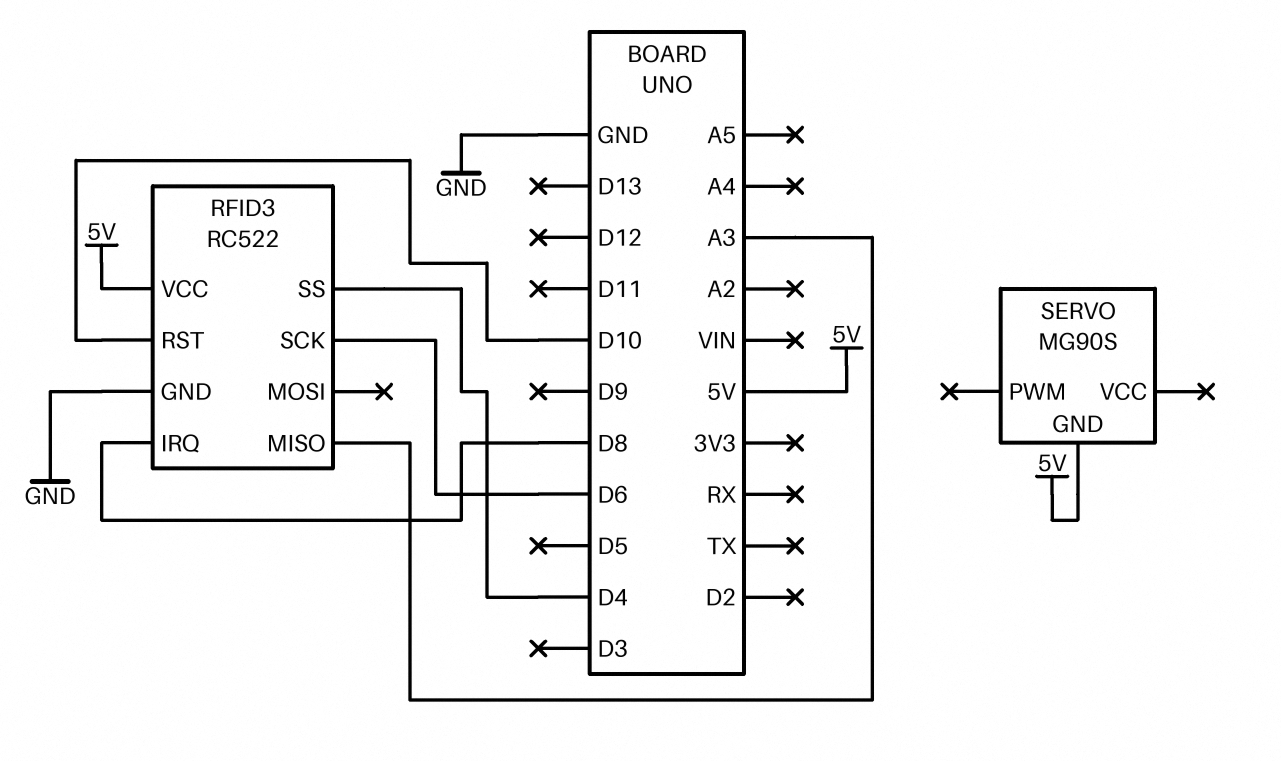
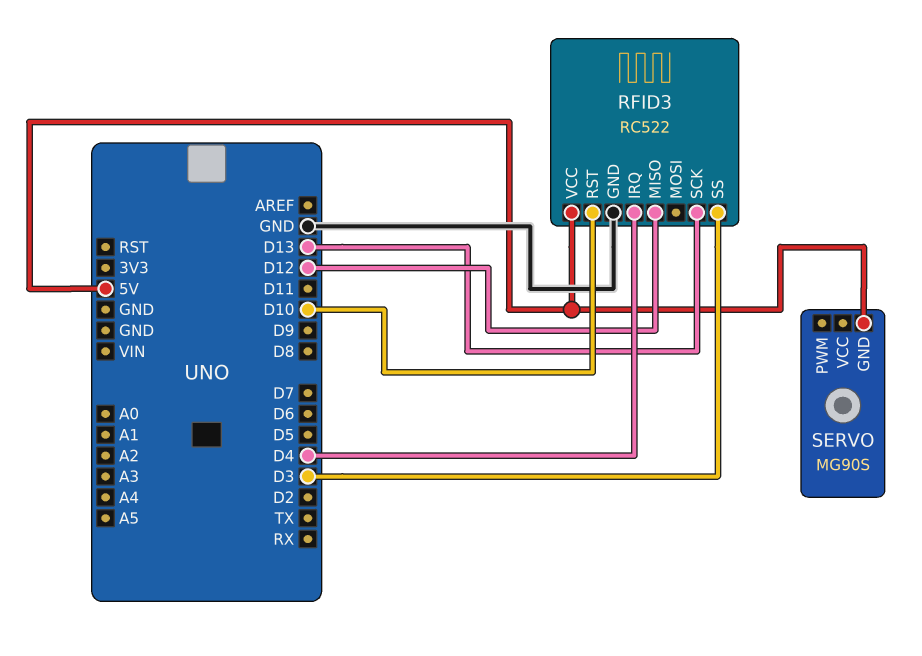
RFID3 pin IRQ: D8 -> D4
RFID3 pin MISO: A3 -> D12
RFID3 pin SCK: D6 -> D13
RFID3 pin SS: D4 -> D3

